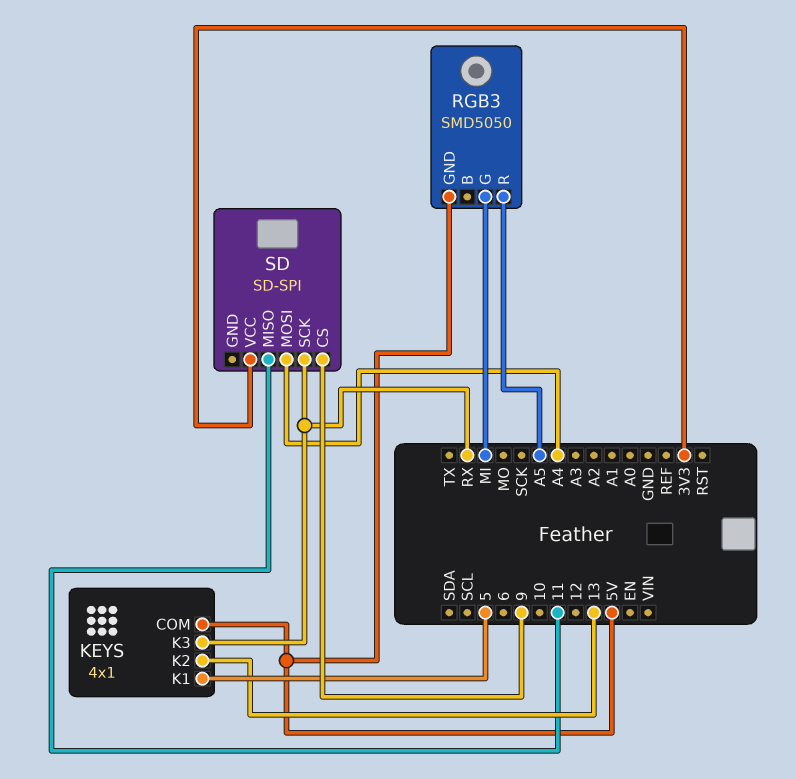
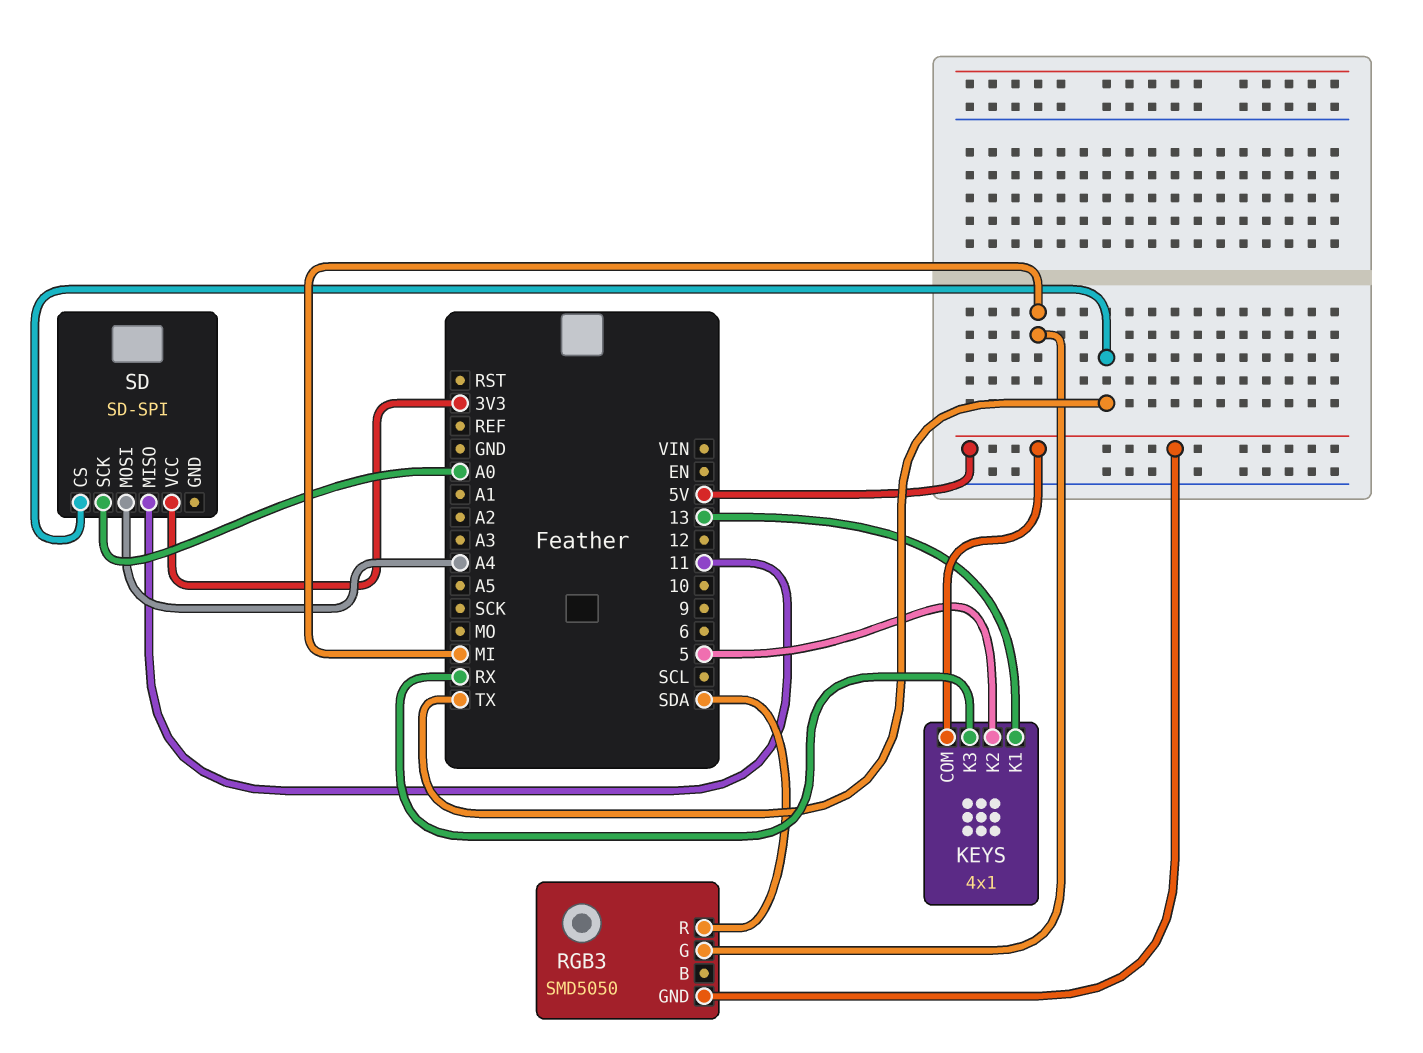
KEYS pin K1: 5 -> 13
KEYS pin K2: 13 -> 5
RGB3 pin R: A5 -> SDA
SD pin CS: 9 -> TX
SD pin SCK: RX -> A0

